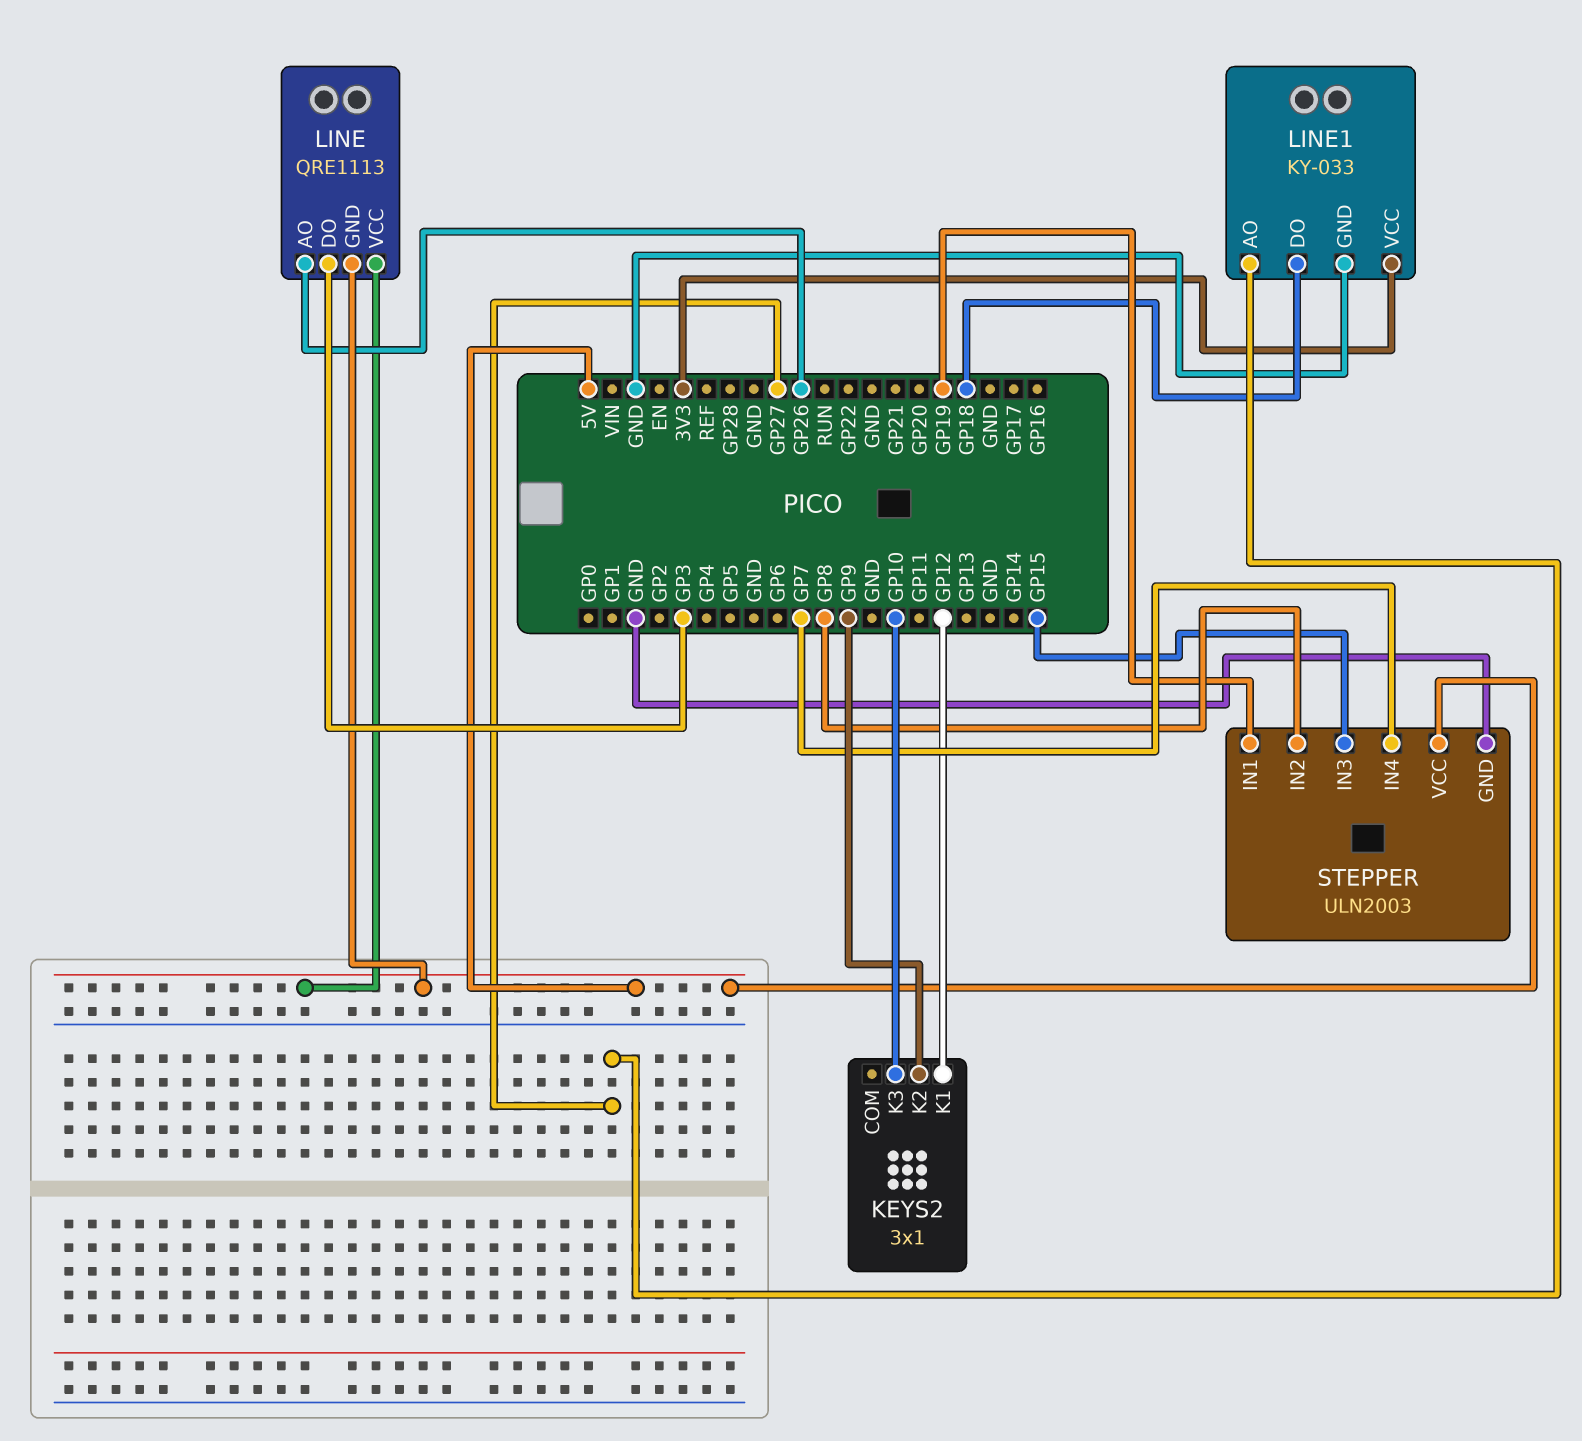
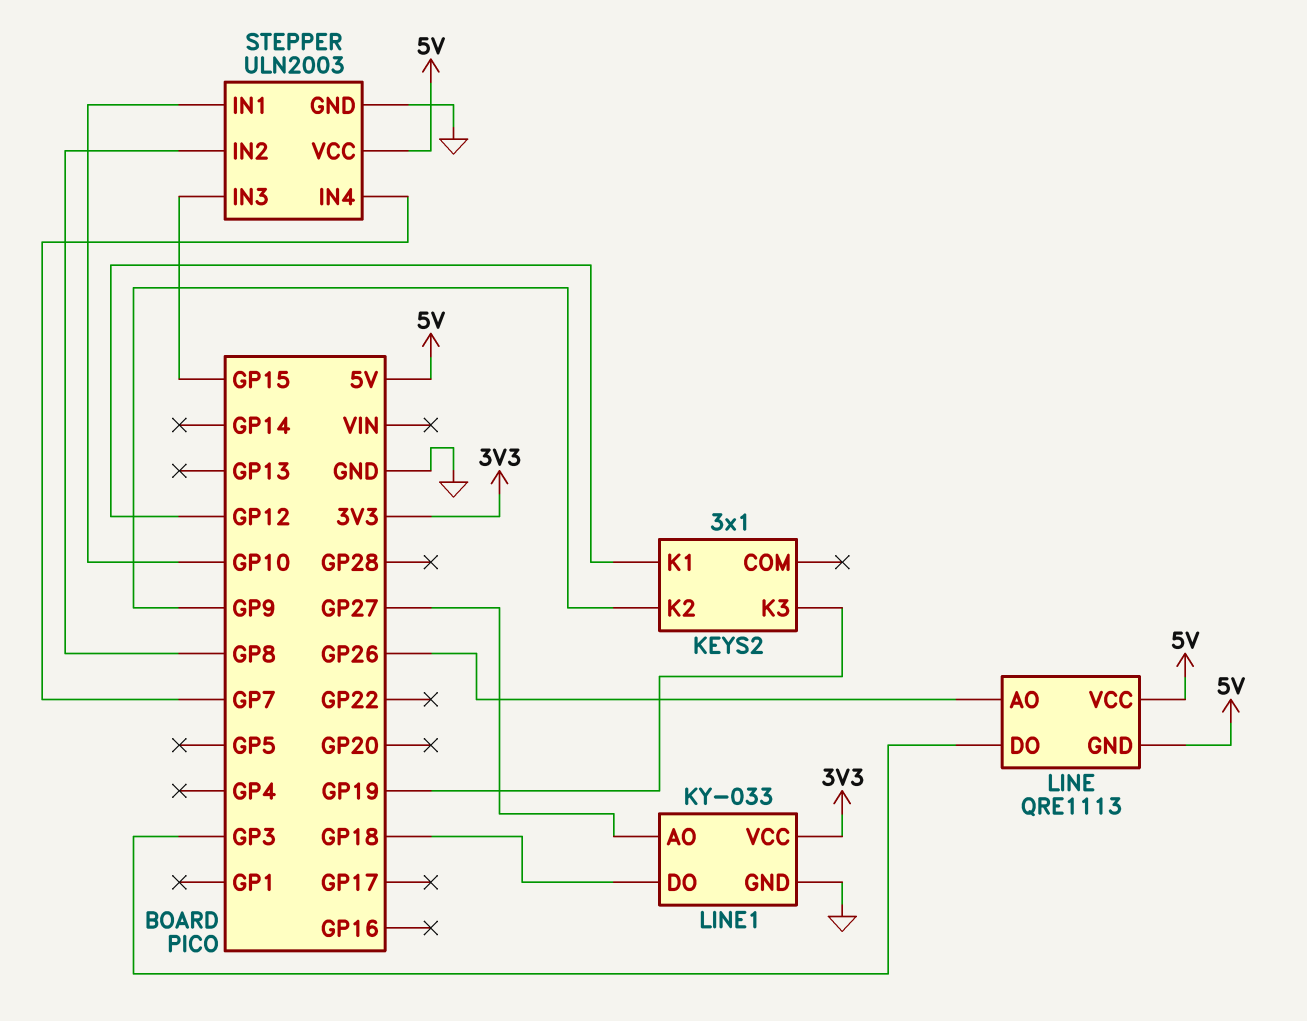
KEYS2 pin K3: GP10 -> GP19
STEPPER pin IN1: GP19 -> GP10

